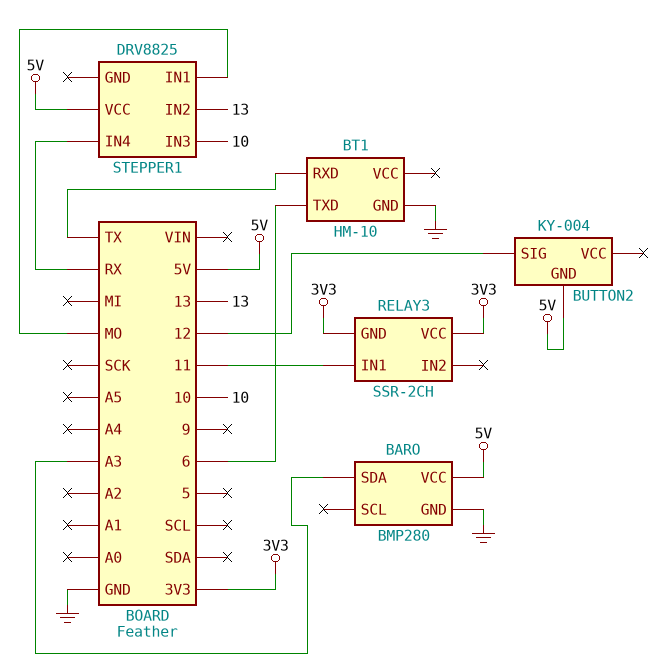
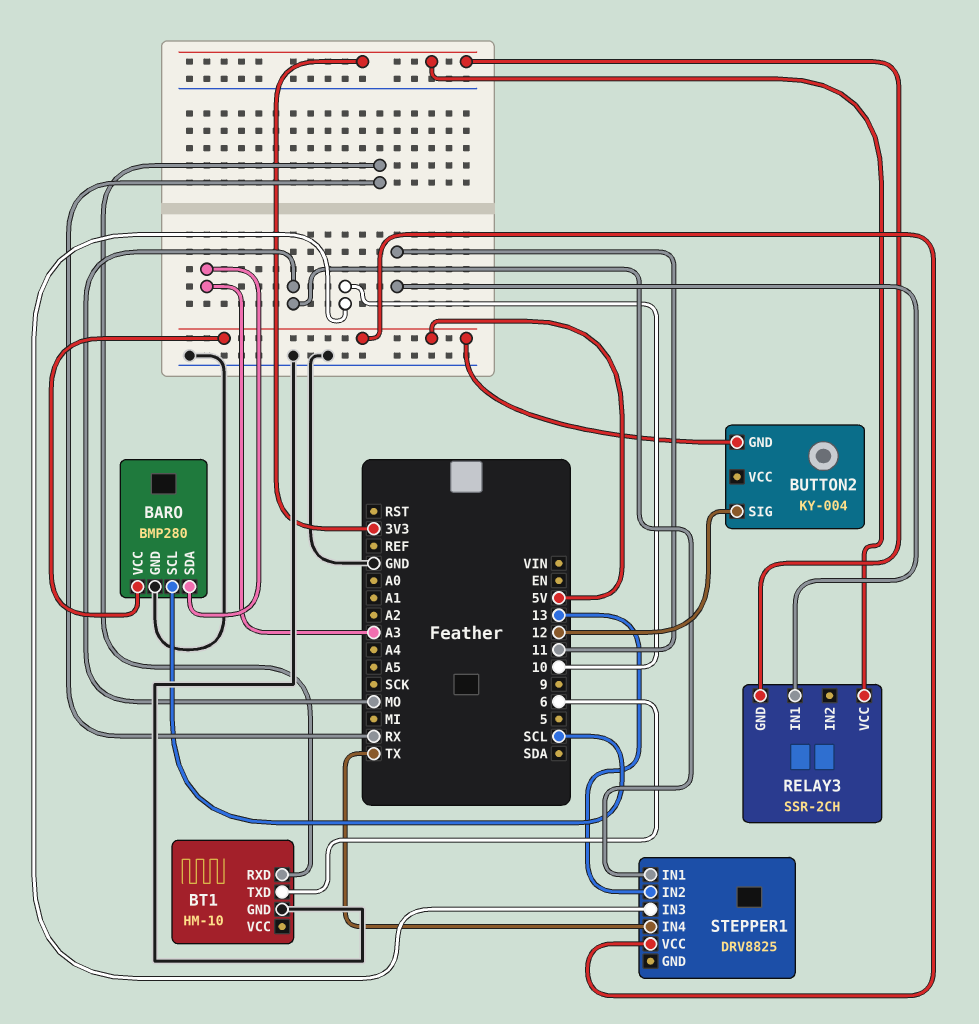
BARO pin SCL: none -> SCL
BT1 pin RXD: TX -> RX
STEPPER1 pin IN4: RX -> TX

